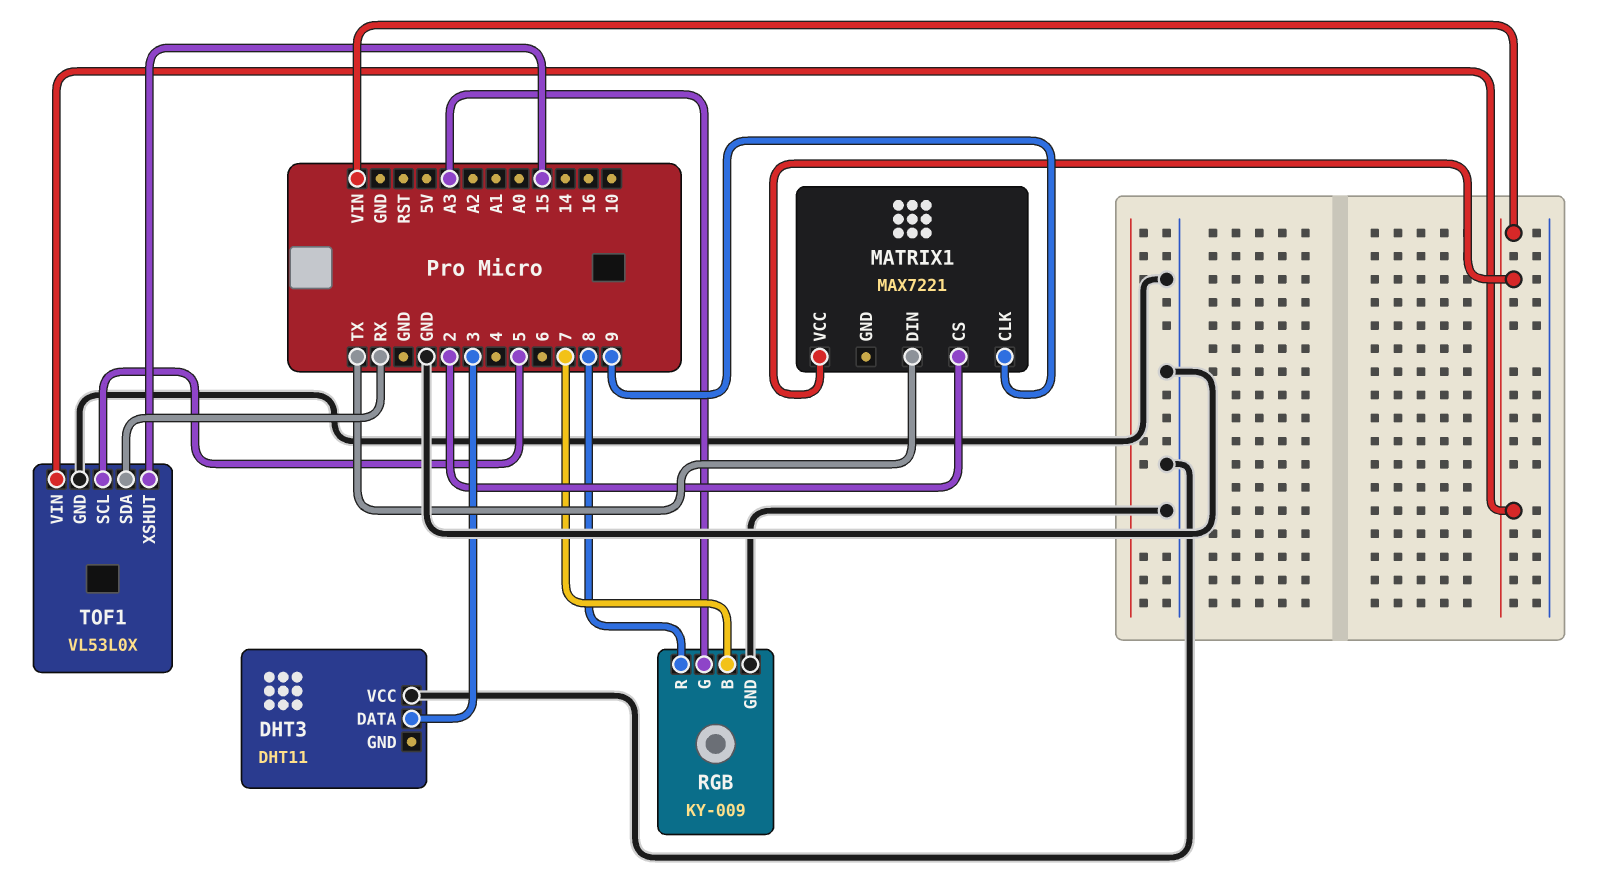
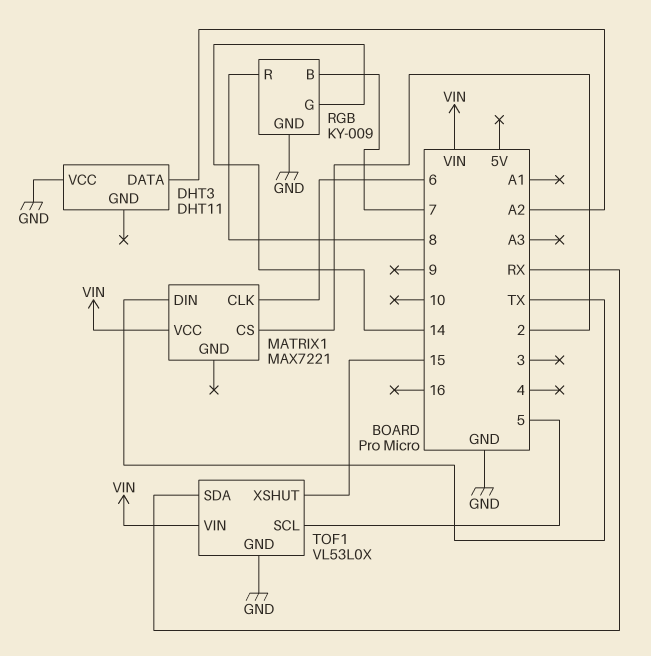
DHT3 pin DATA: 3 -> A2
MATRIX1 pin CLK: 9 -> 6
RGB pin G: A3 -> 14

